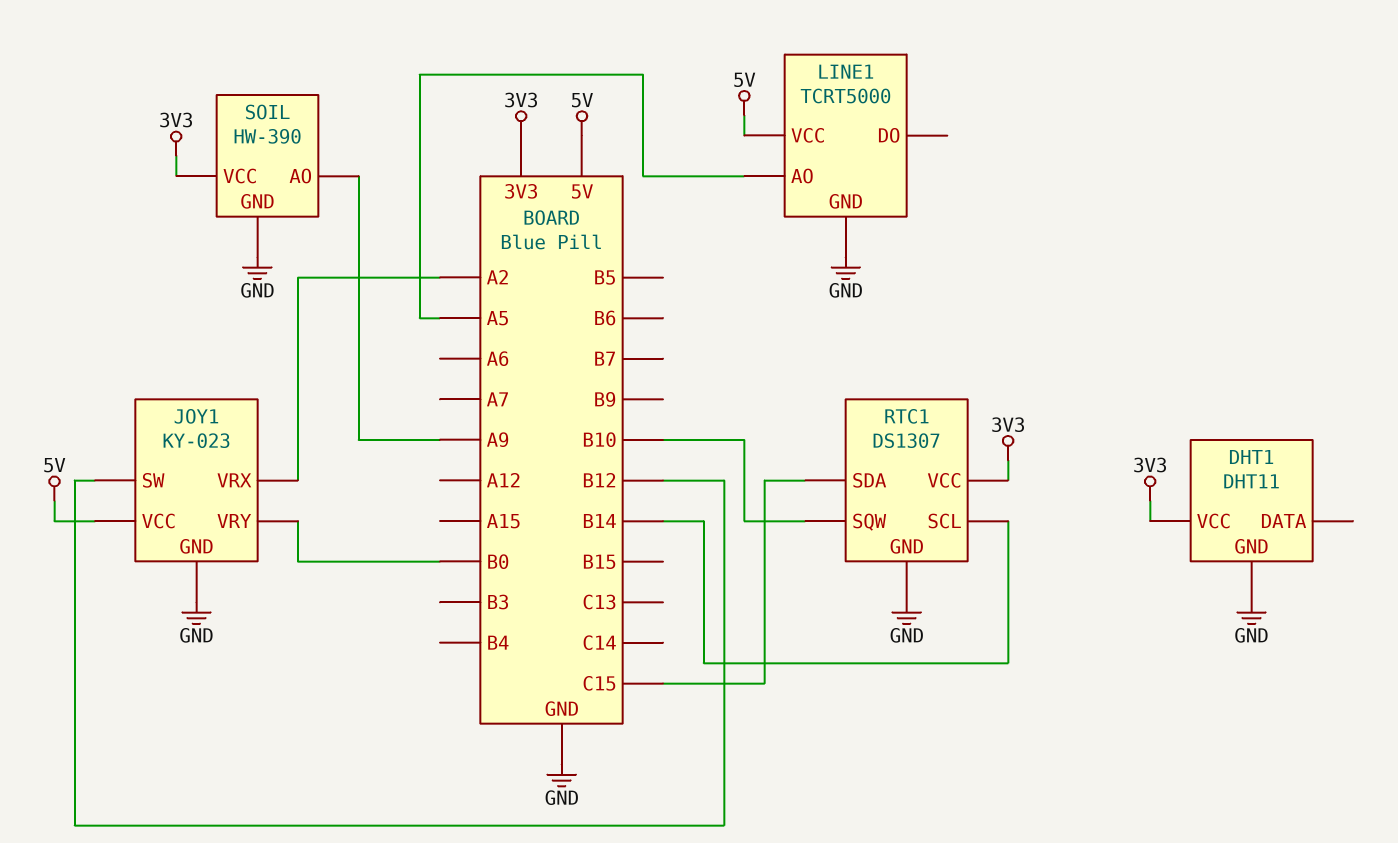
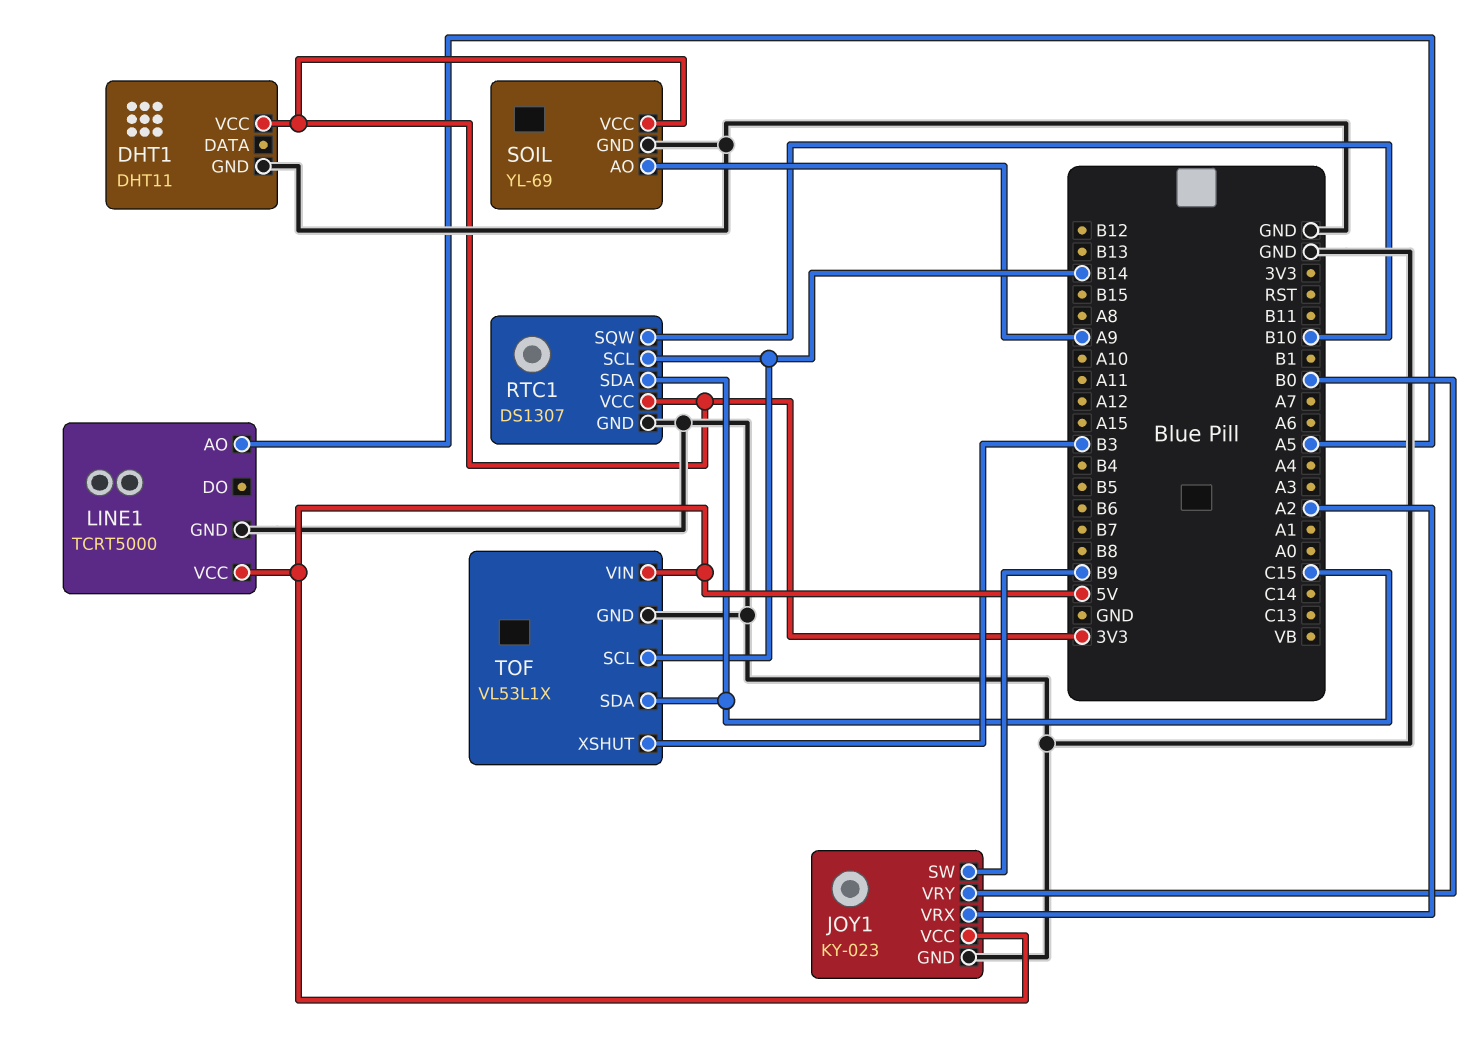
JOY1 pin SW: B12 -> B9
SOIL: HW-390 -> YL-69
TOF: none -> VL53L1X
TOF pin GND: none -> GND
TOF pin SCL: none -> B14
TOF pin SDA: none -> C15
TOF pin VIN: none -> 5V
TOF pin XSHUT: none -> B3

